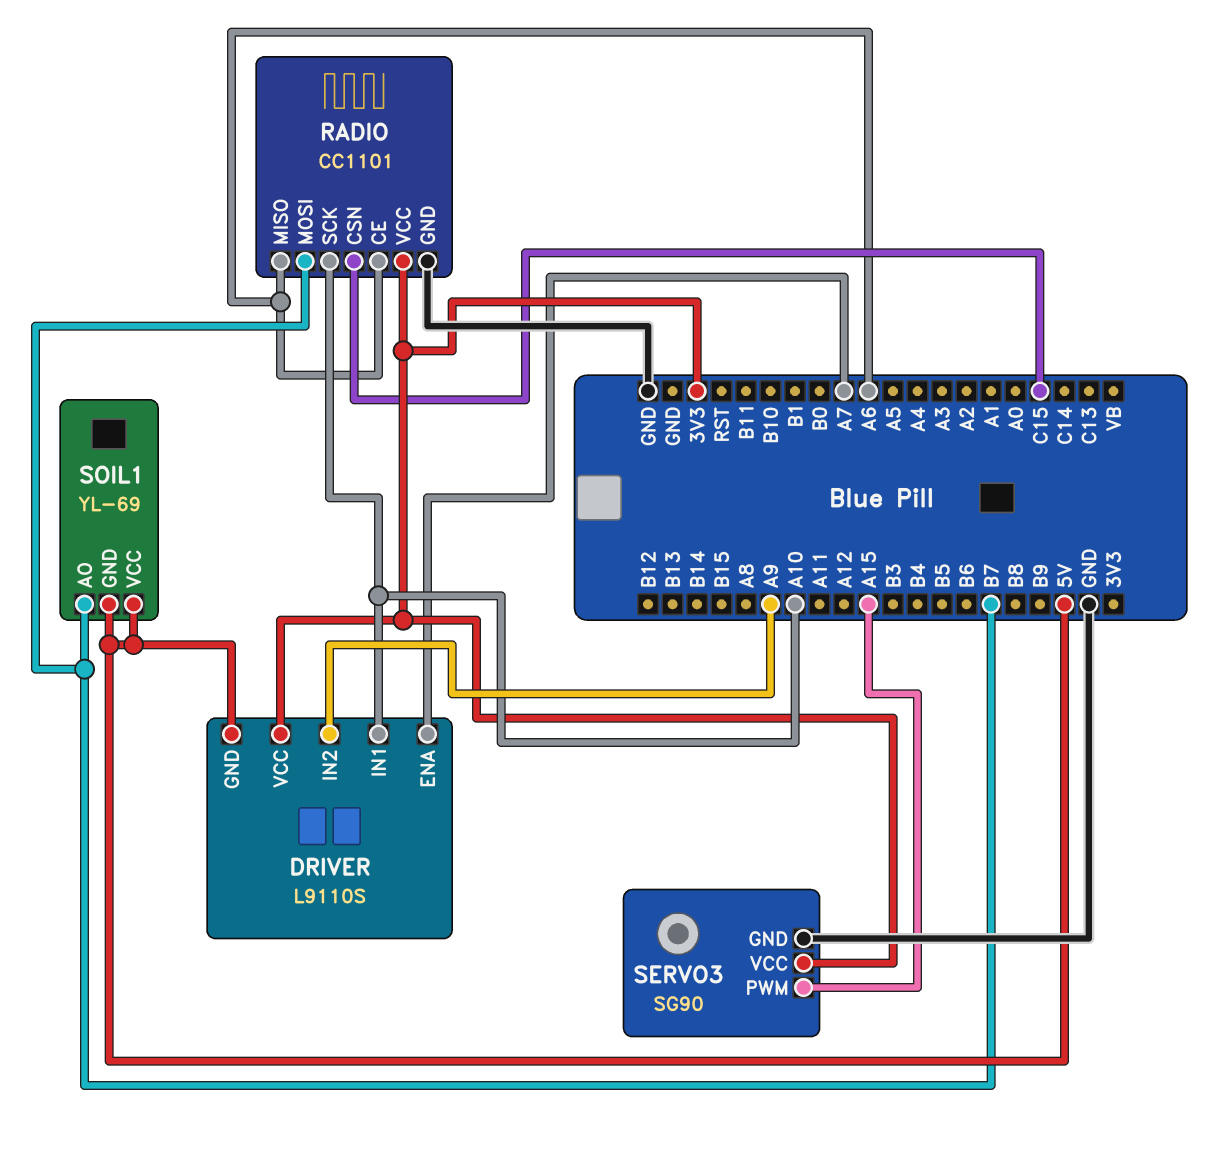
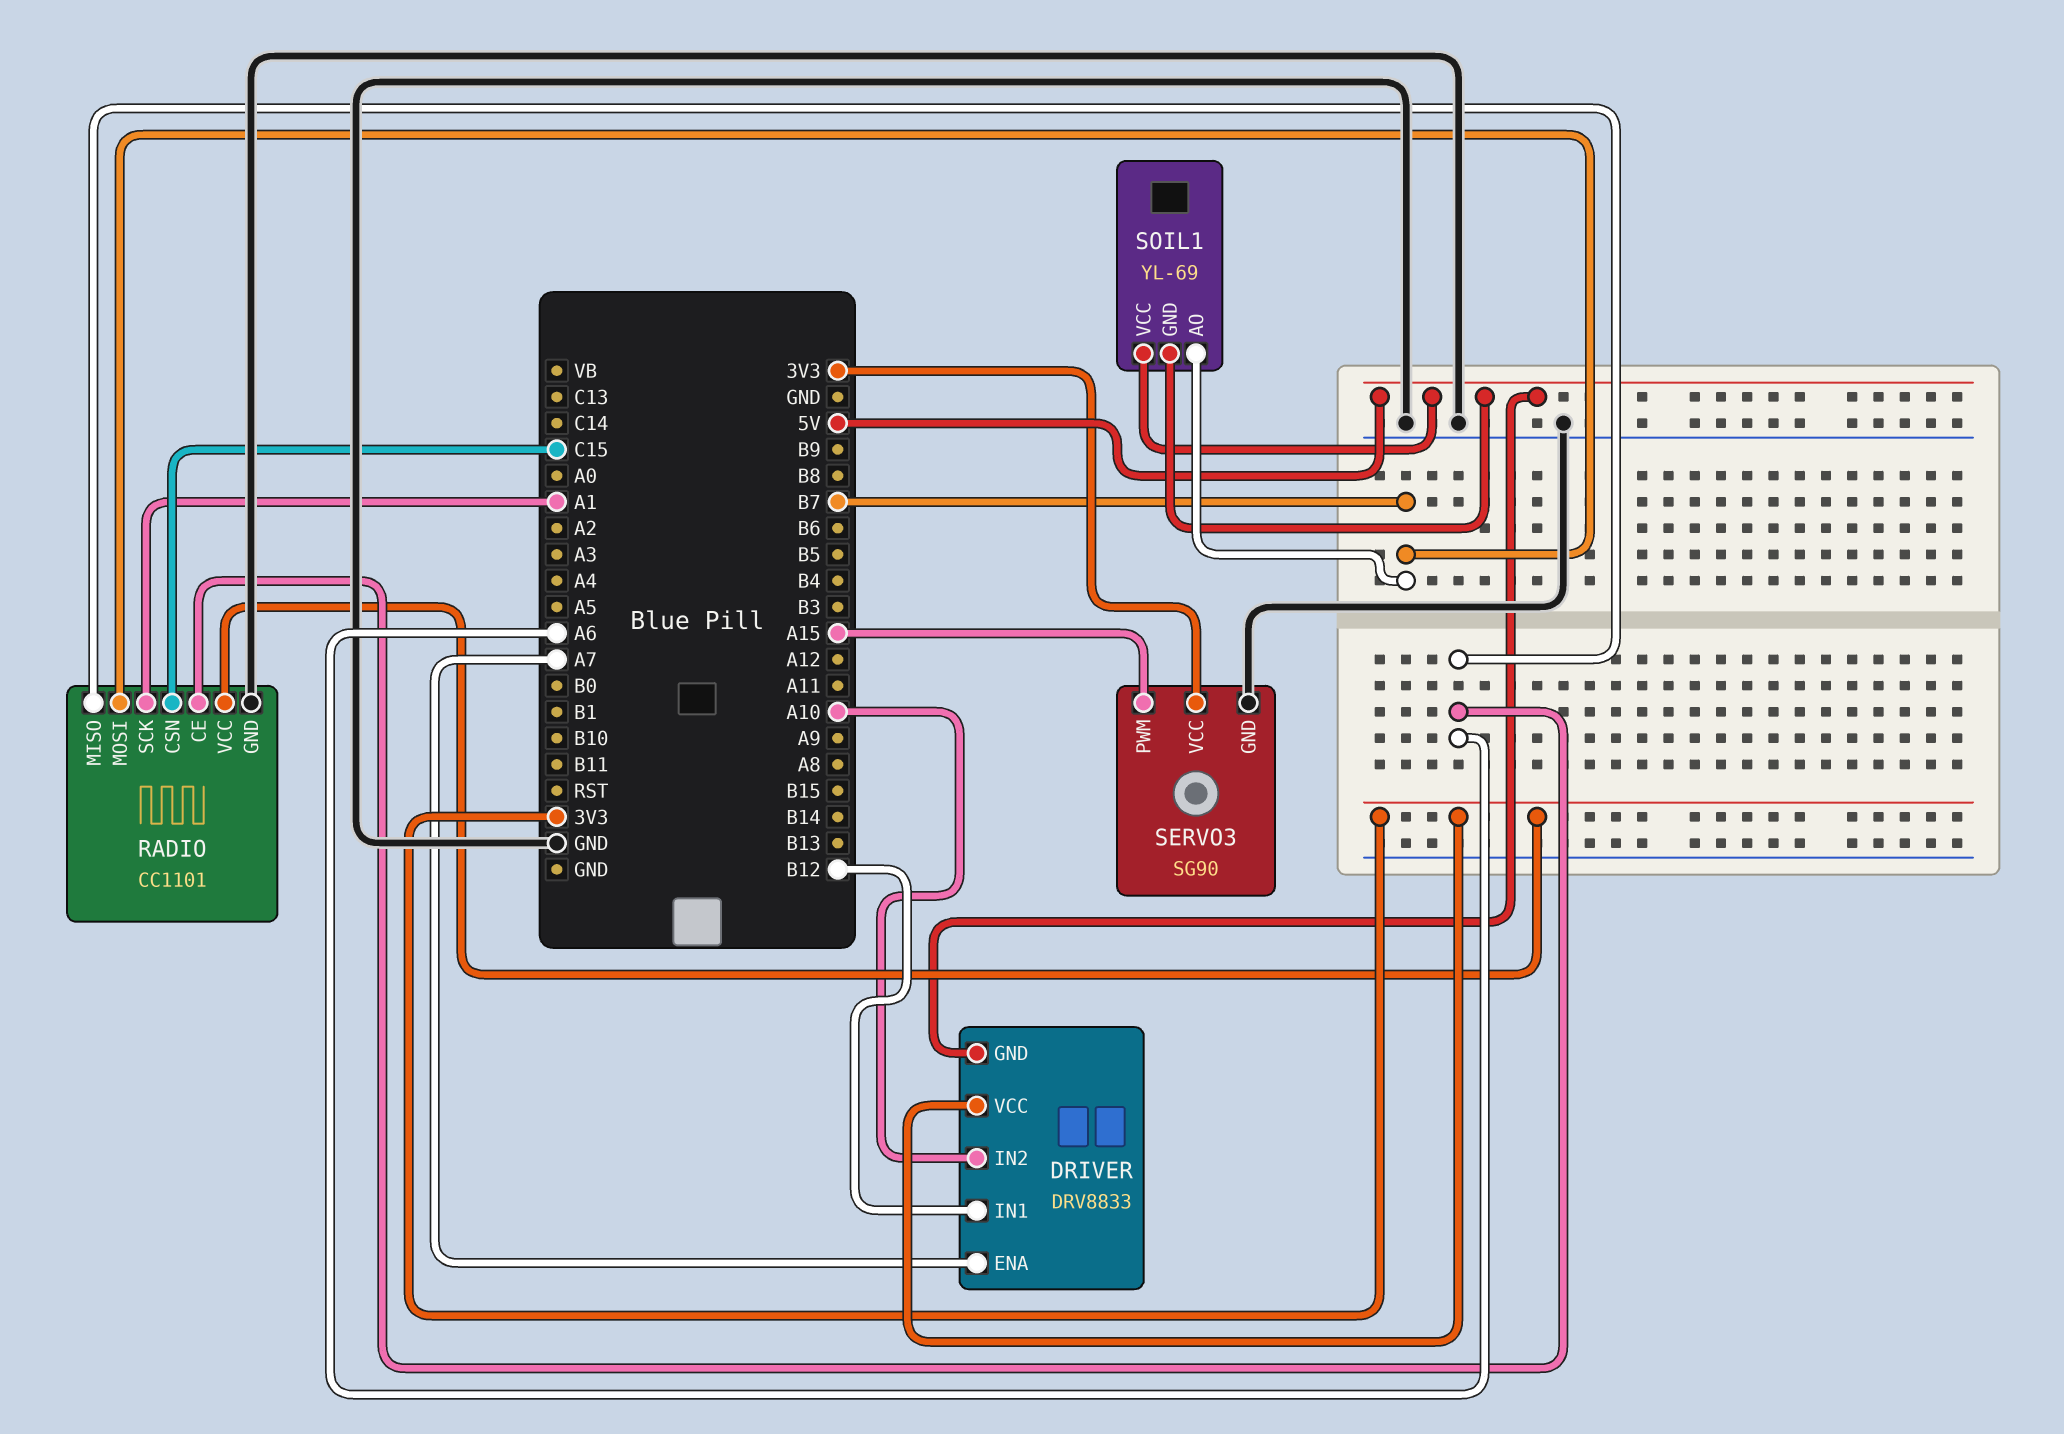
DRIVER: L9110S -> DRV8833
DRIVER pin IN1: A10 -> B12
DRIVER pin IN2: A9 -> A10
RADIO pin SCK: A10 -> A1

